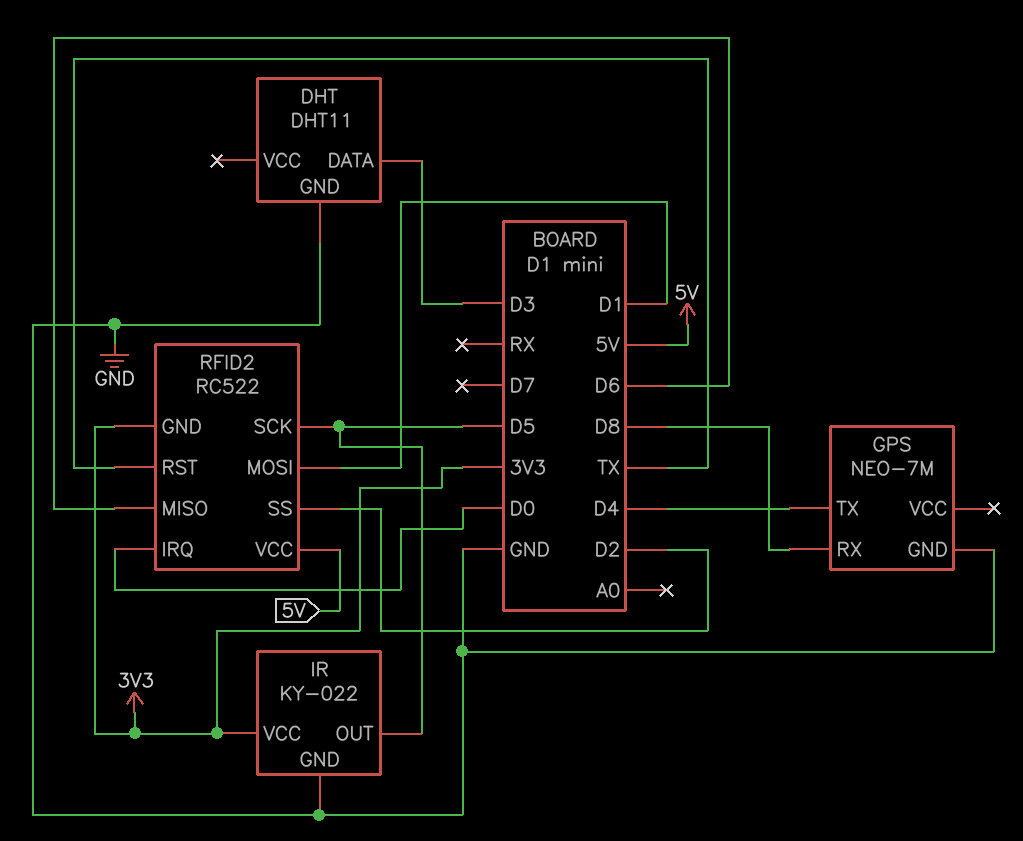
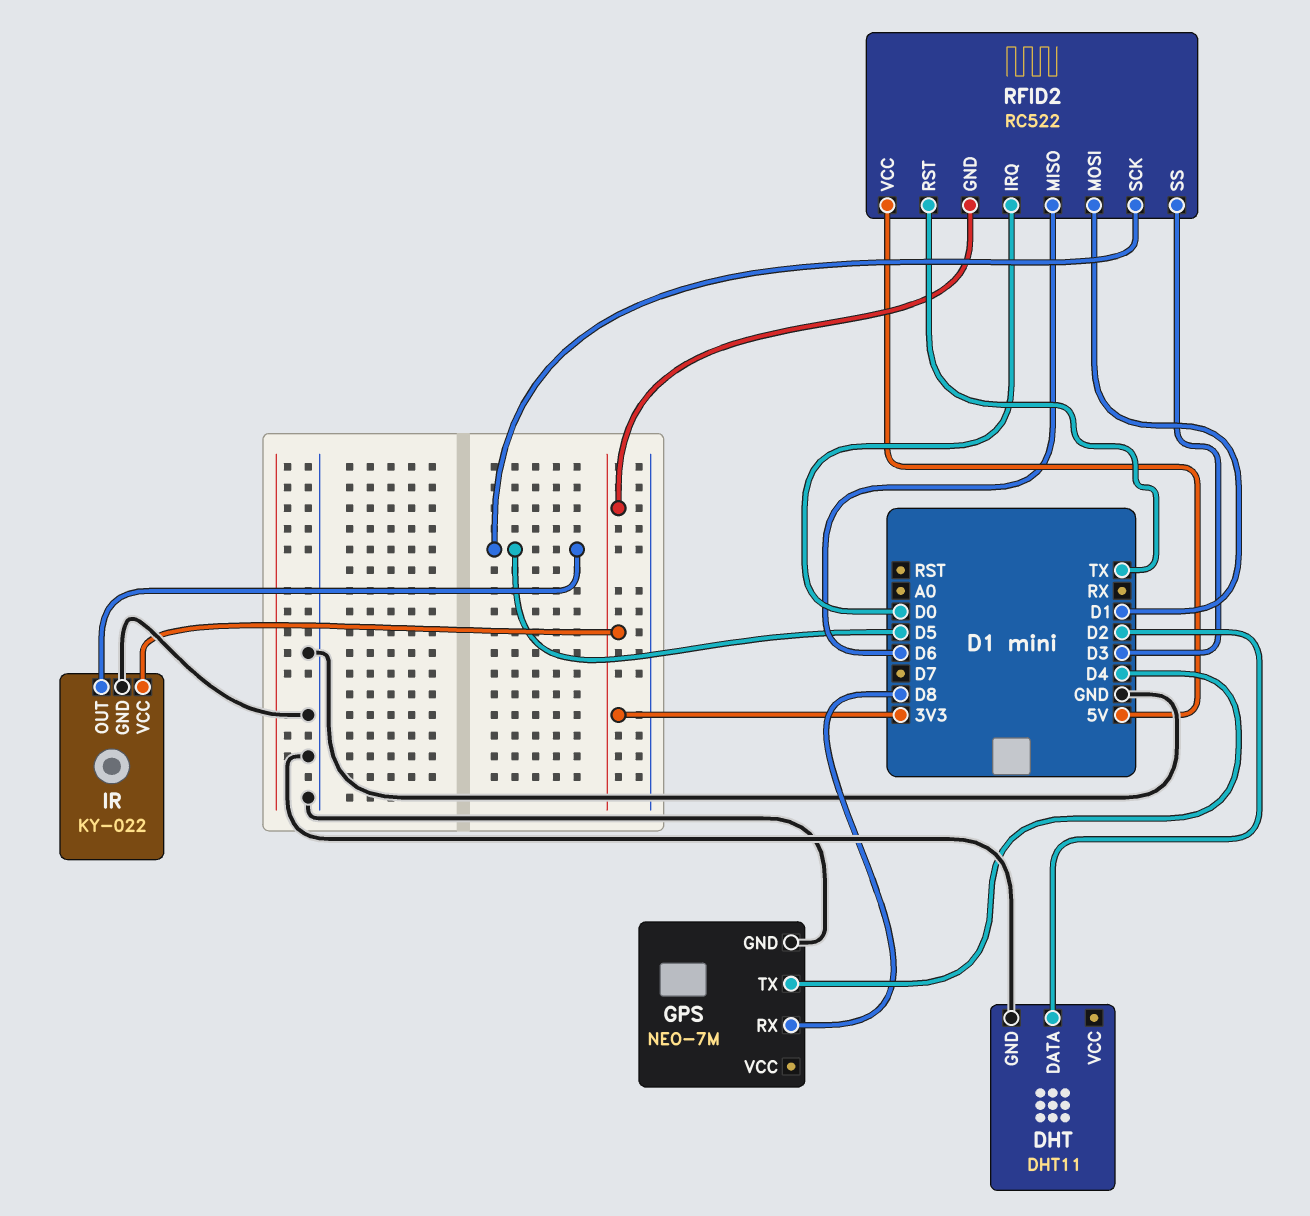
DHT pin DATA: D3 -> D2
RFID2 pin SS: D2 -> D3

